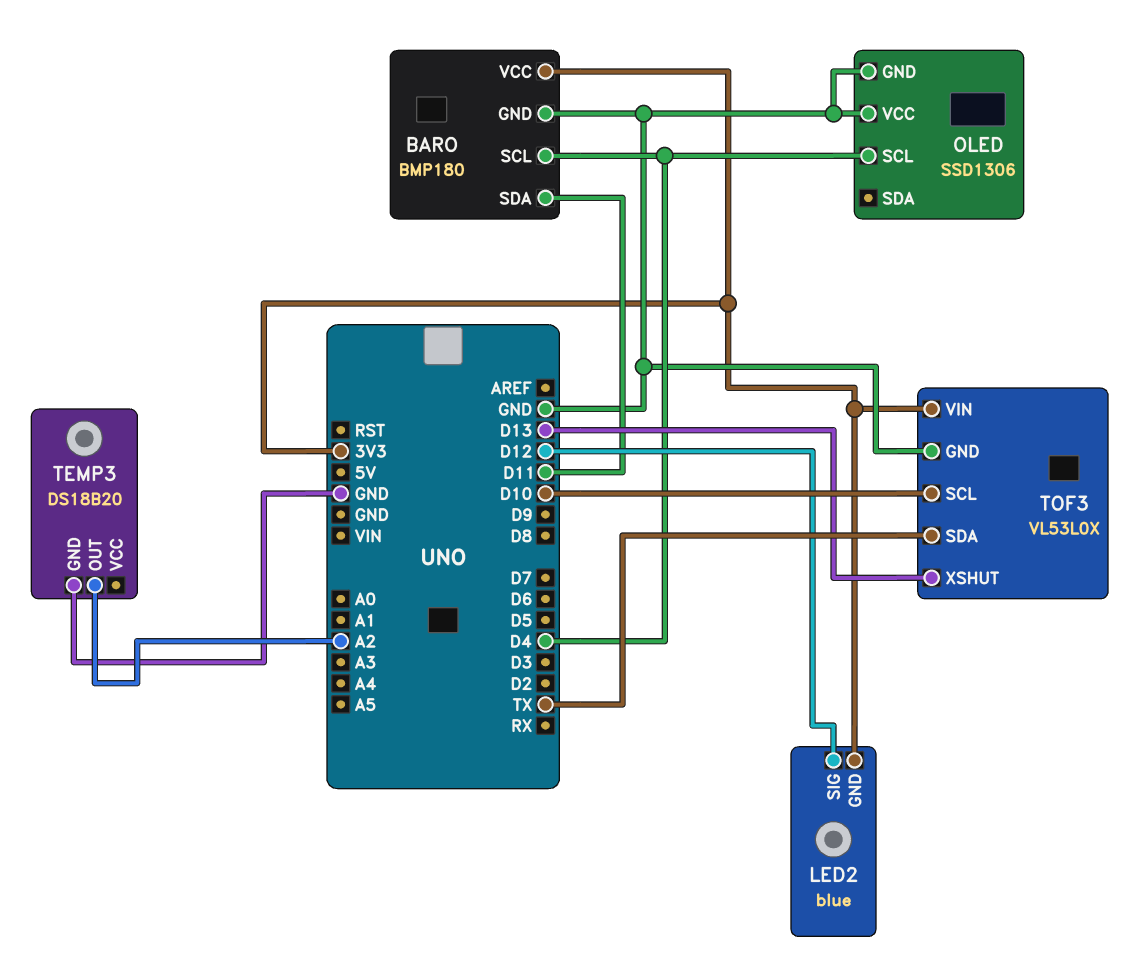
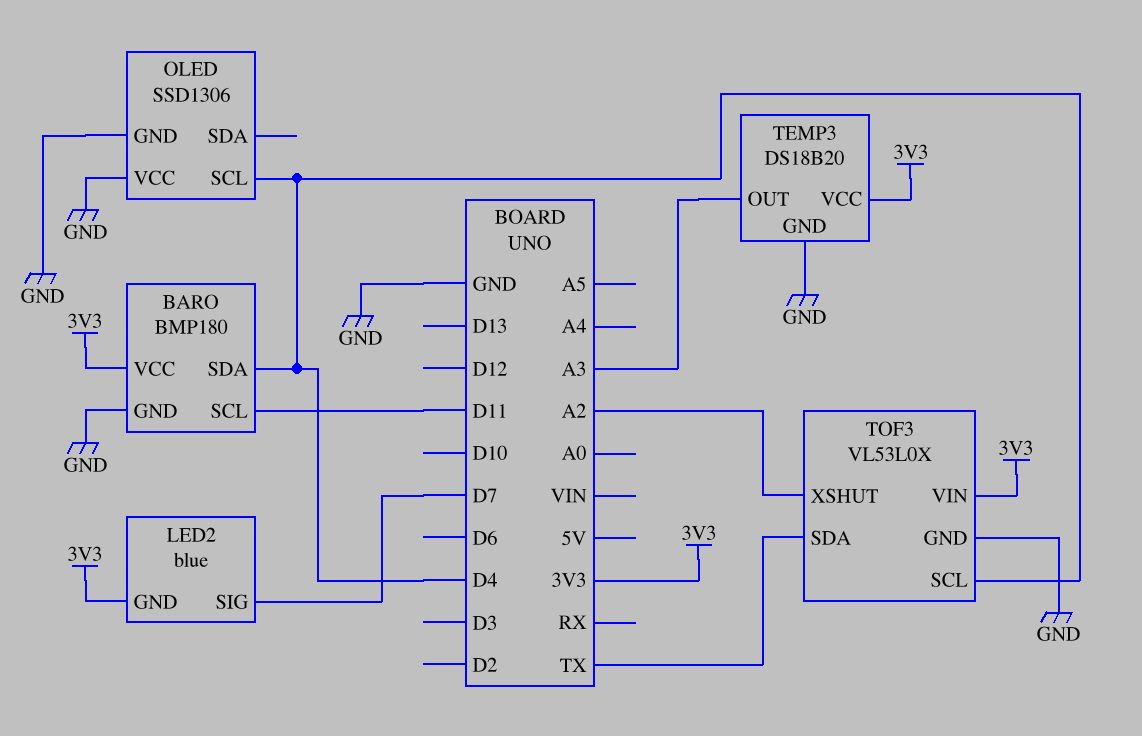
BARO pin SCL: D4 -> D11
BARO pin SDA: D11 -> D4
LED2 pin SIG: D12 -> D7
TEMP3 pin OUT: A2 -> A3
TEMP3 pin VCC: none -> 3V3
TOF3 pin SCL: D10 -> D4
TOF3 pin XSHUT: D13 -> A2

